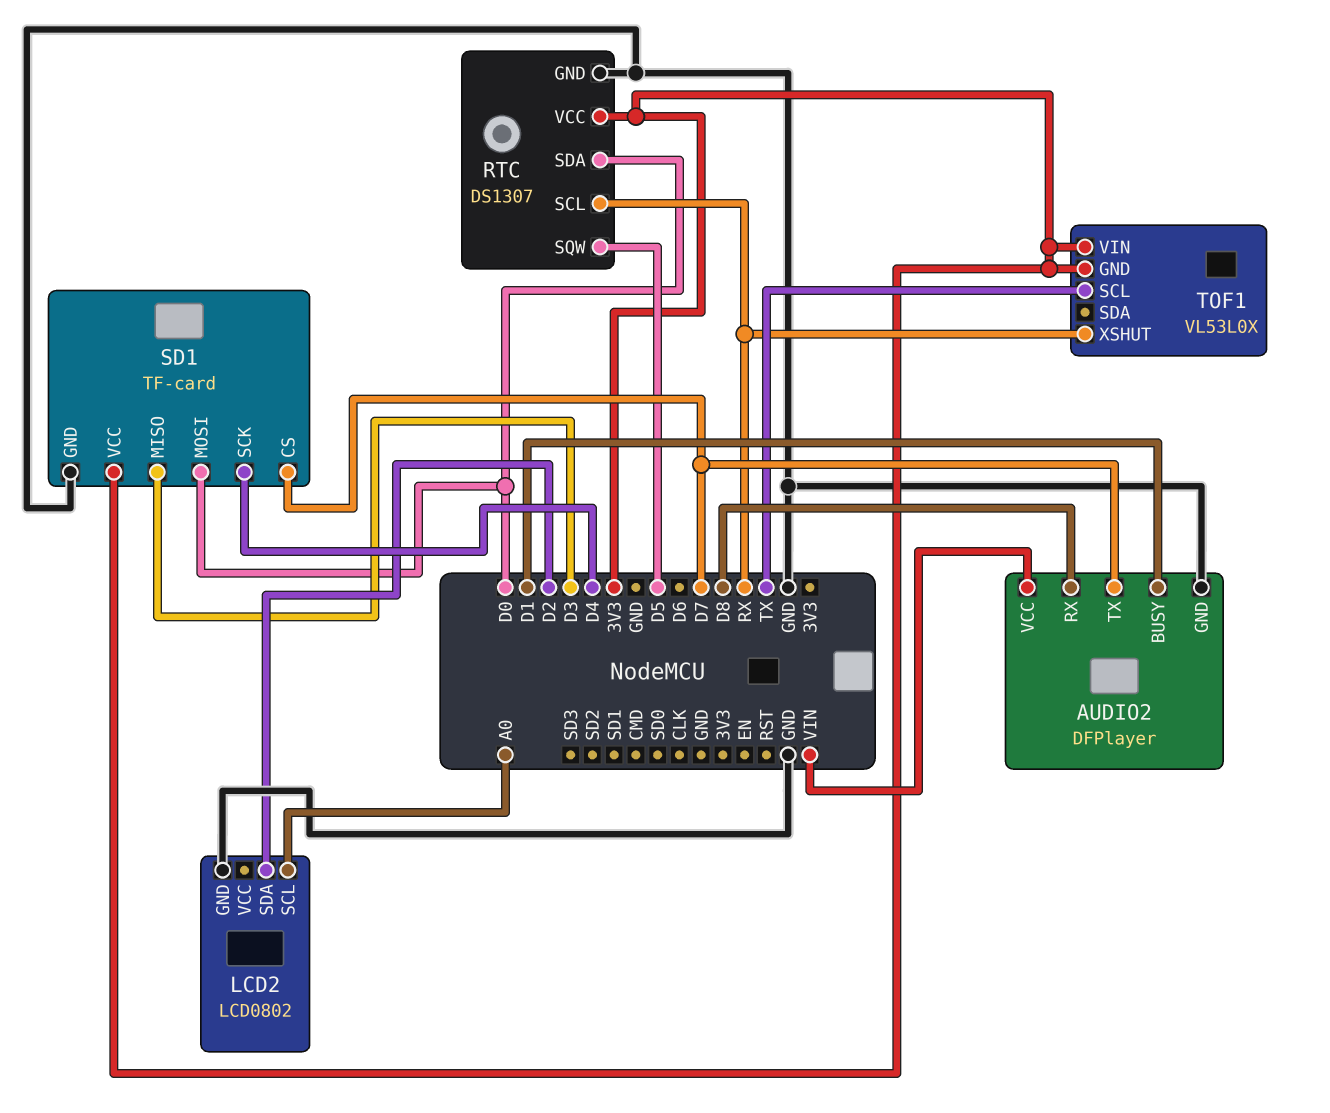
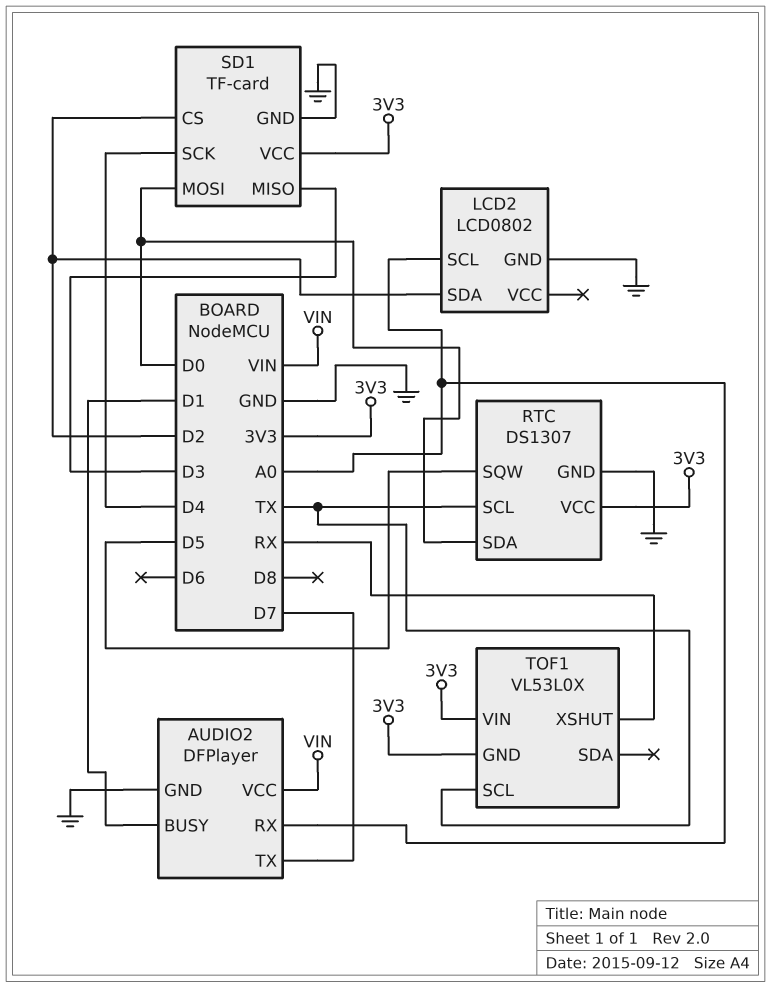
AUDIO2 pin RX: D8 -> A0
RTC pin SCL: RX -> TX
SD1 pin CS: D7 -> D2

